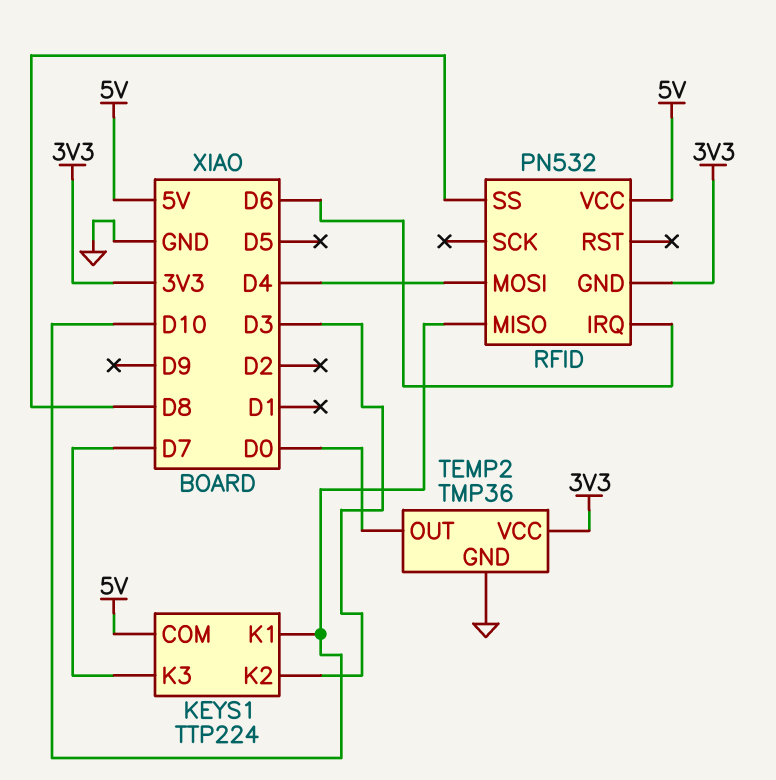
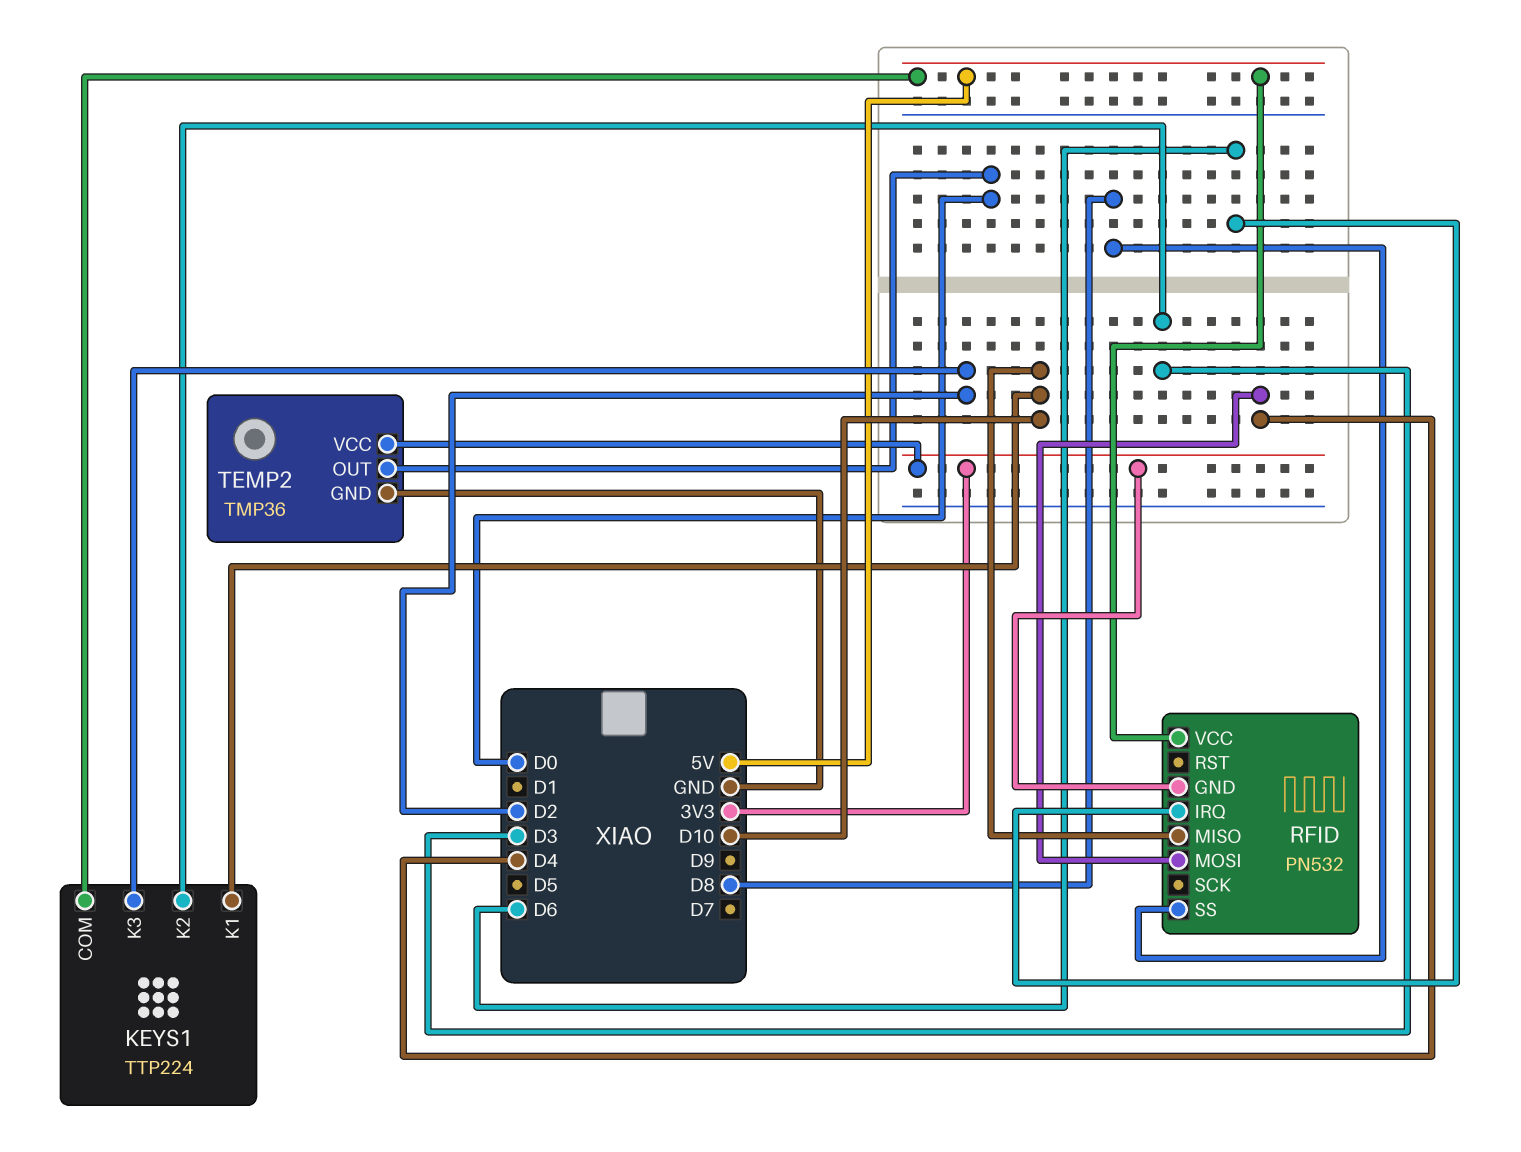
KEYS1 pin K3: D7 -> D2

